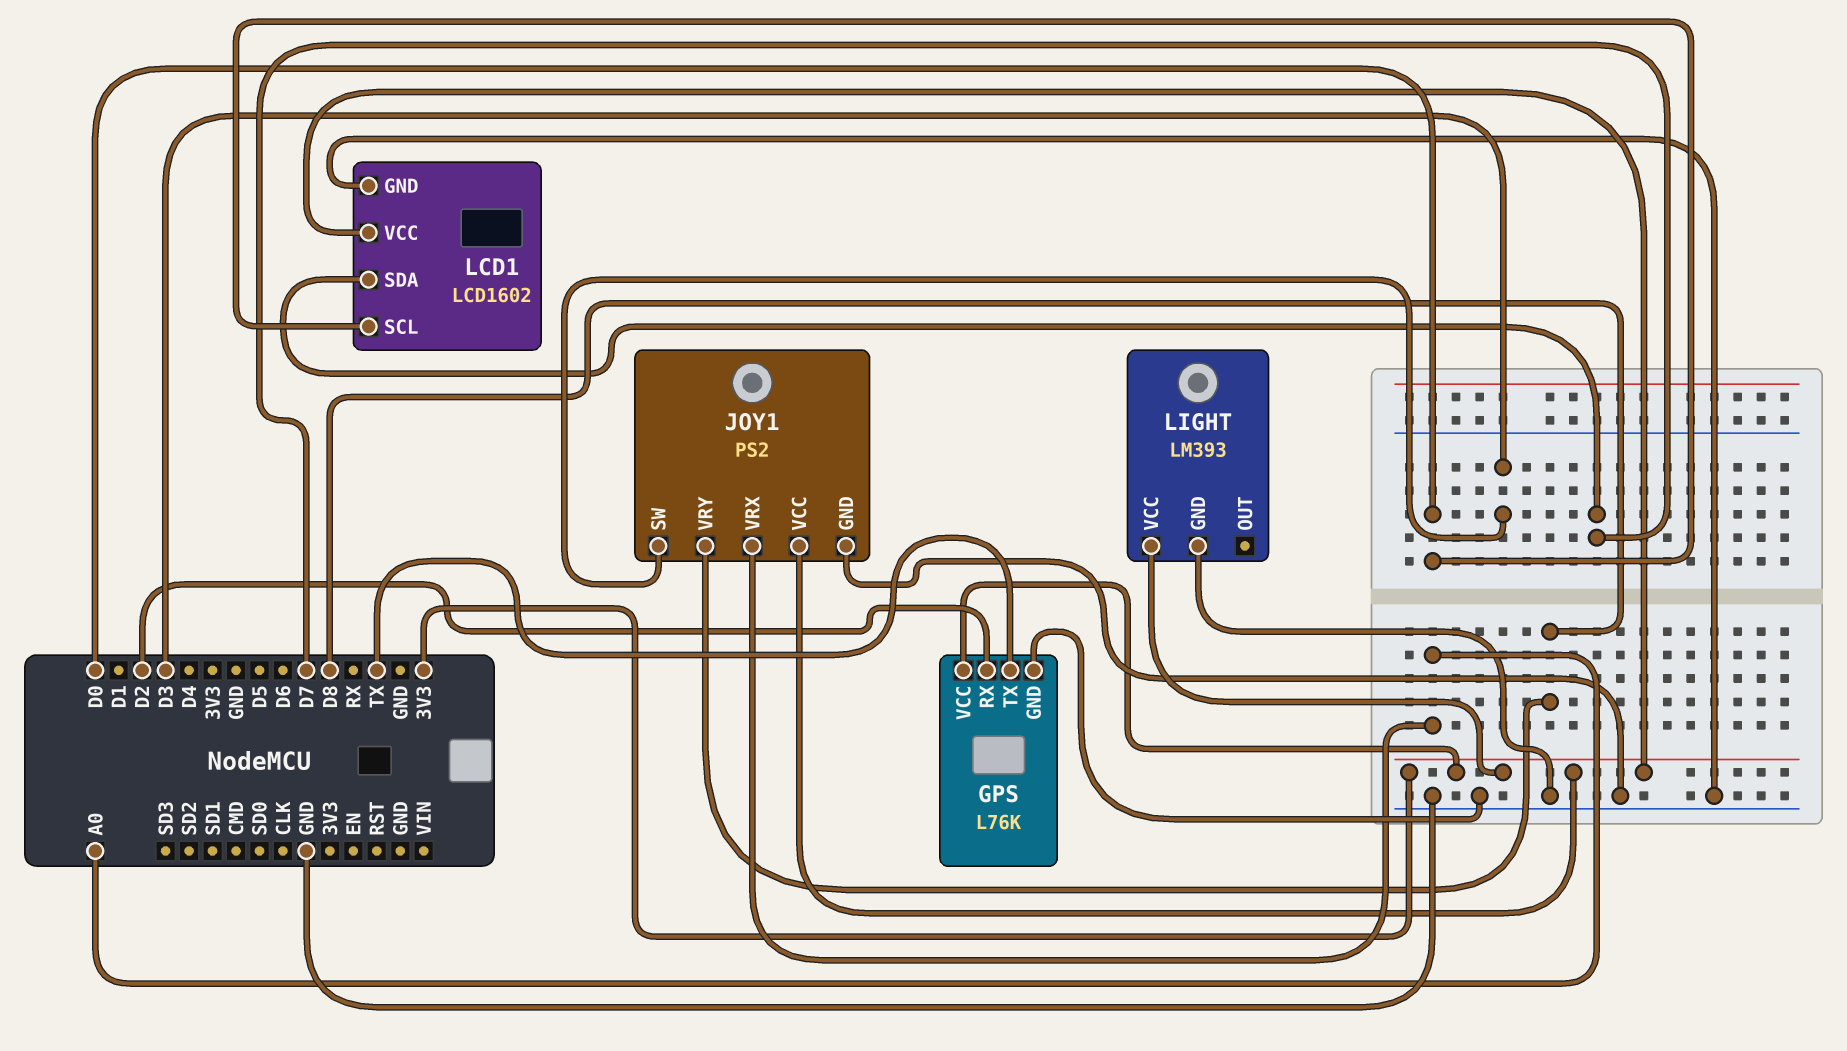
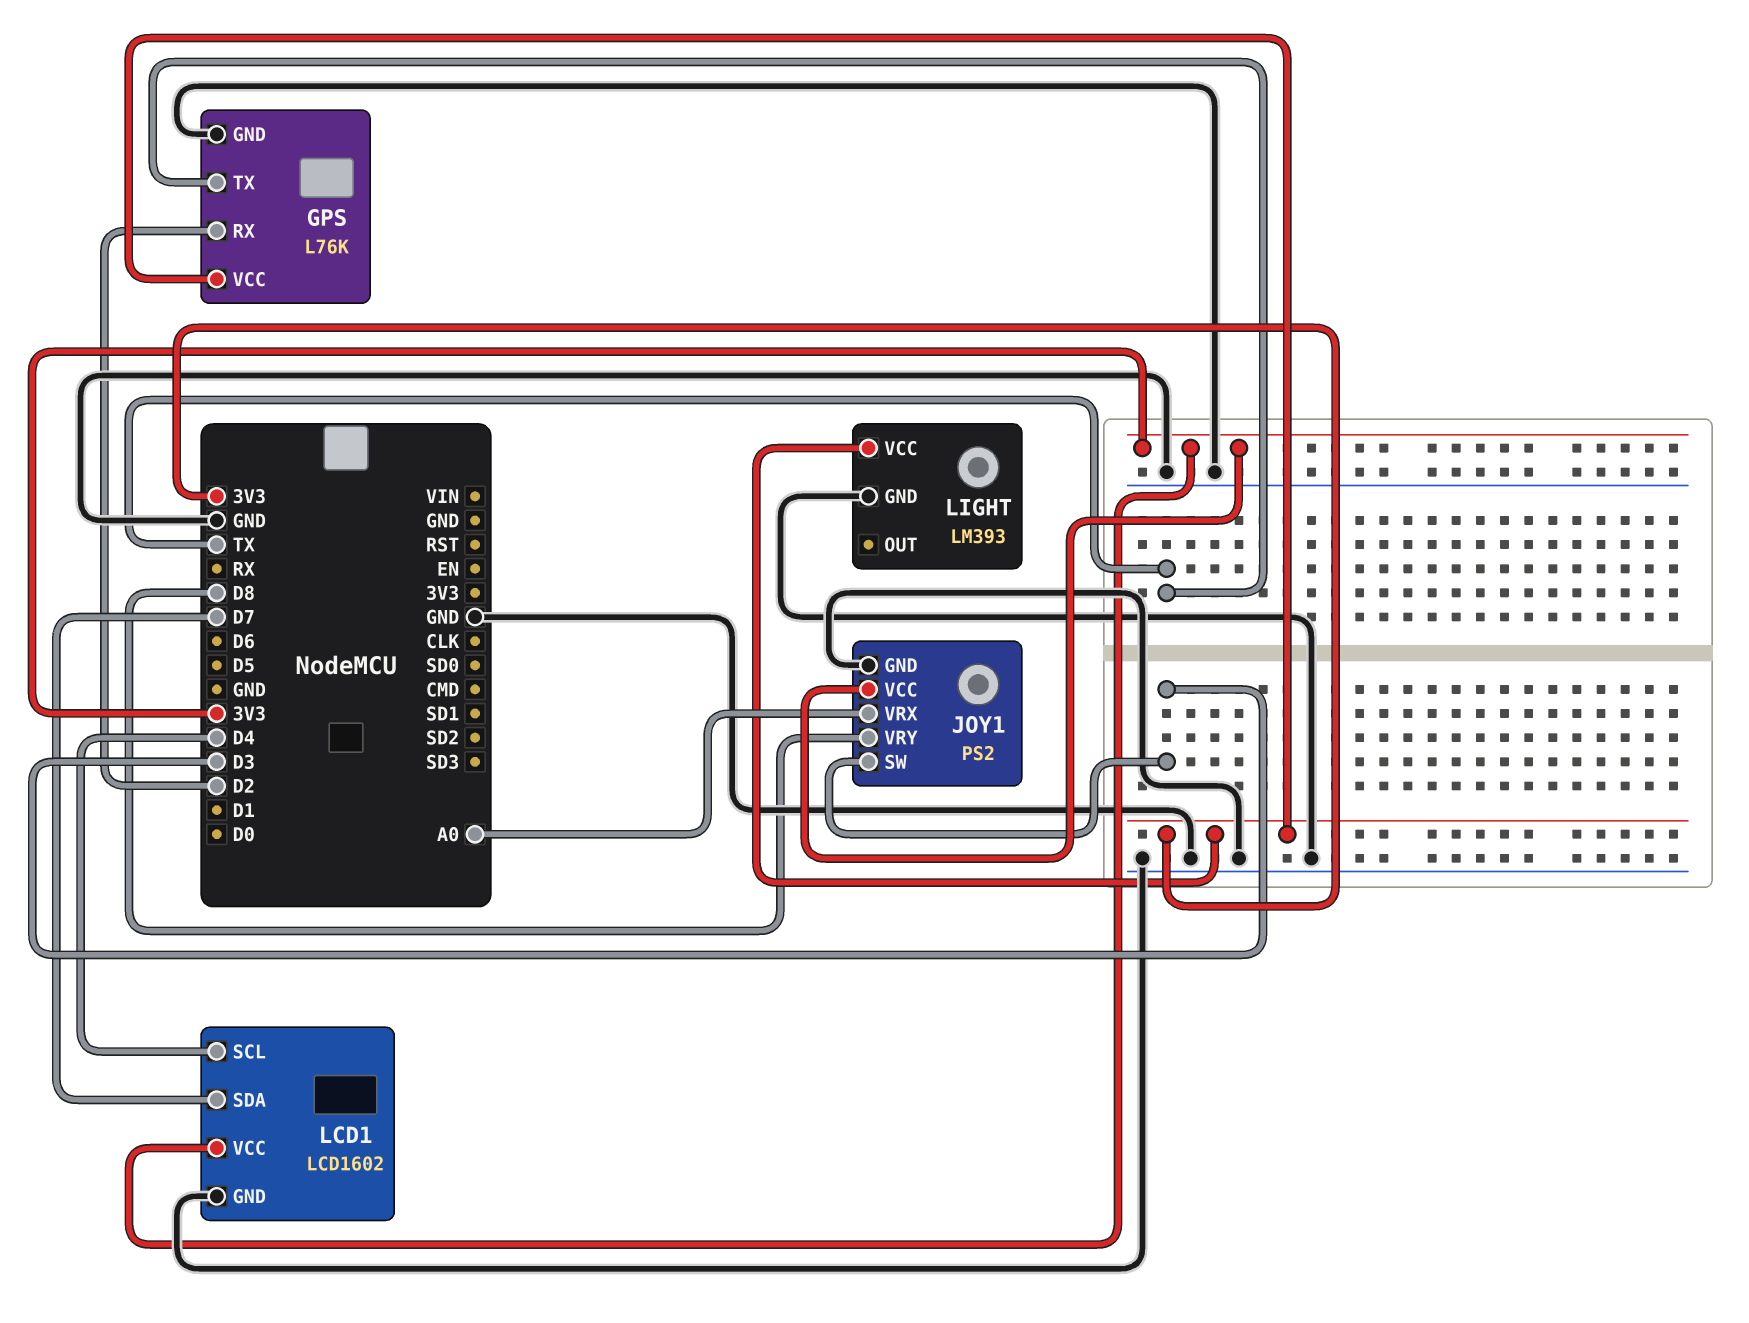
LCD1 pin SCL: D0 -> D4

